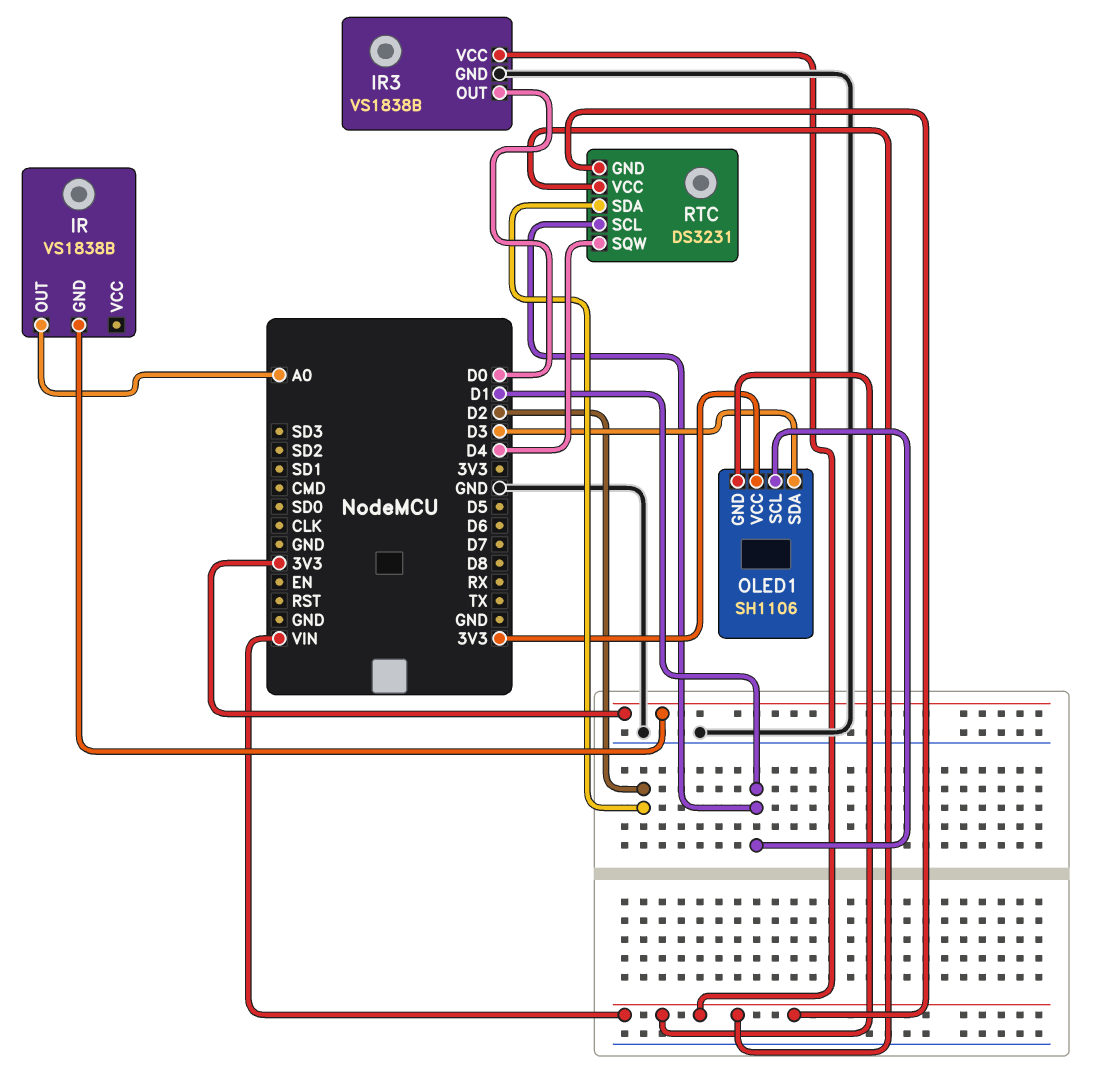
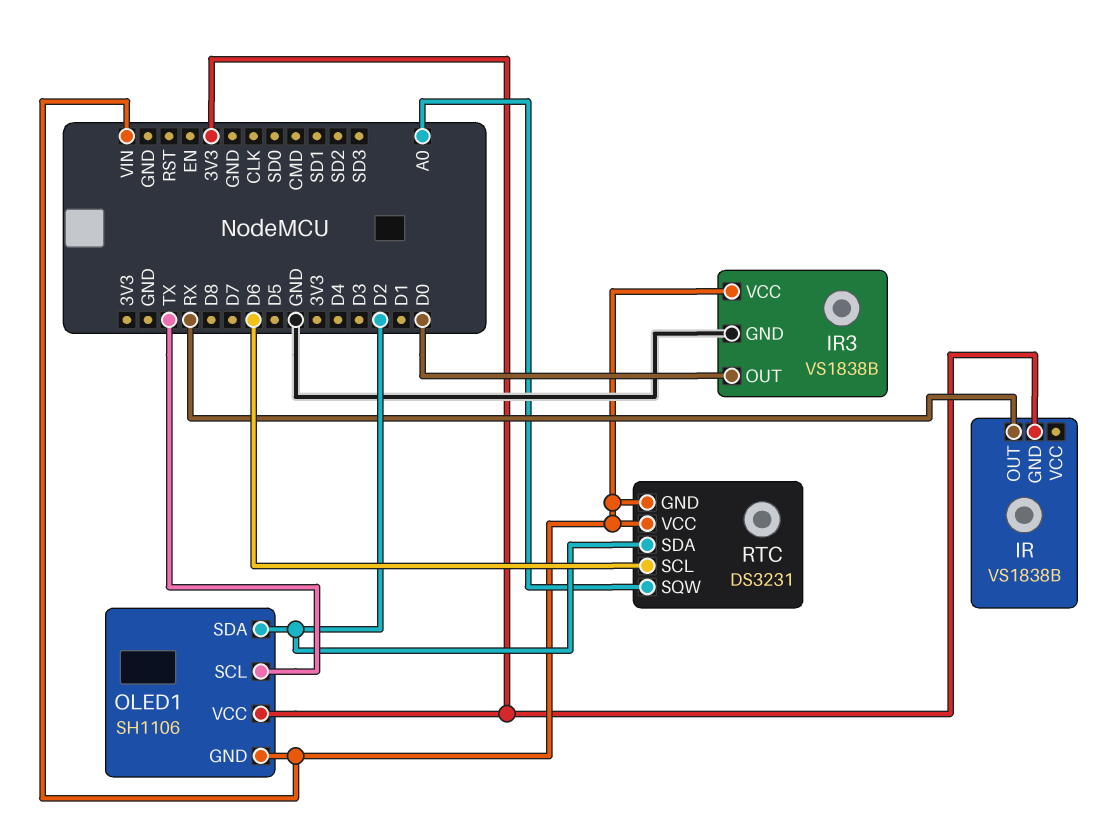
IR pin OUT: A0 -> RX
OLED1 pin SCL: D1 -> TX
OLED1 pin SDA: D3 -> D2
RTC pin SCL: D1 -> D6
RTC pin SQW: D4 -> A0

